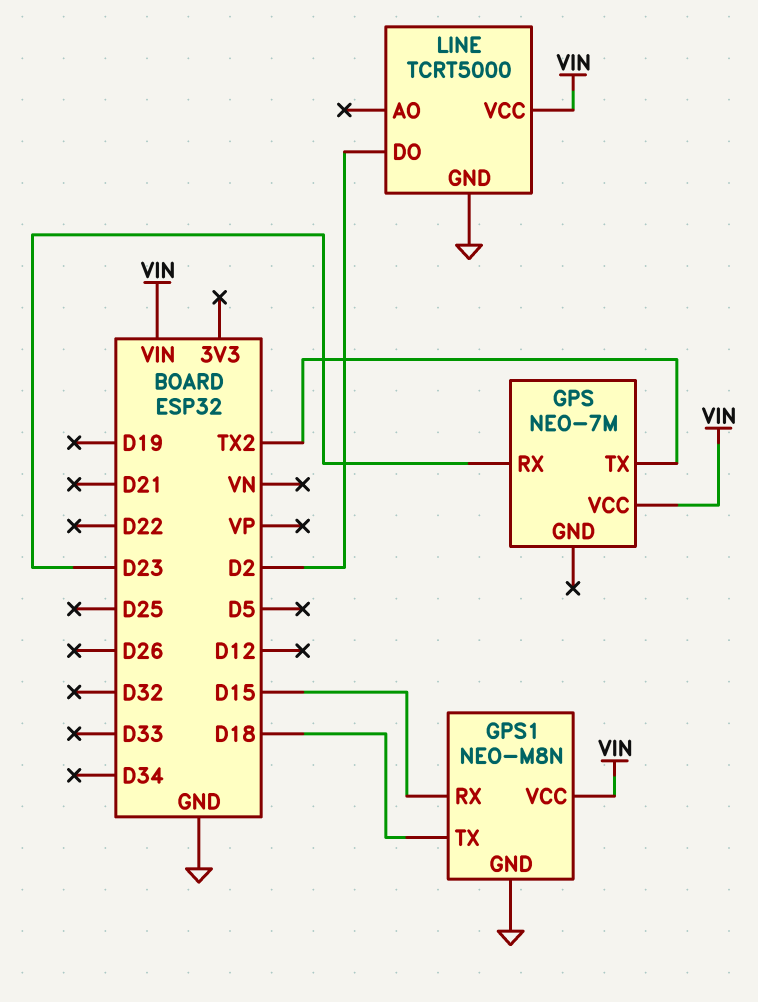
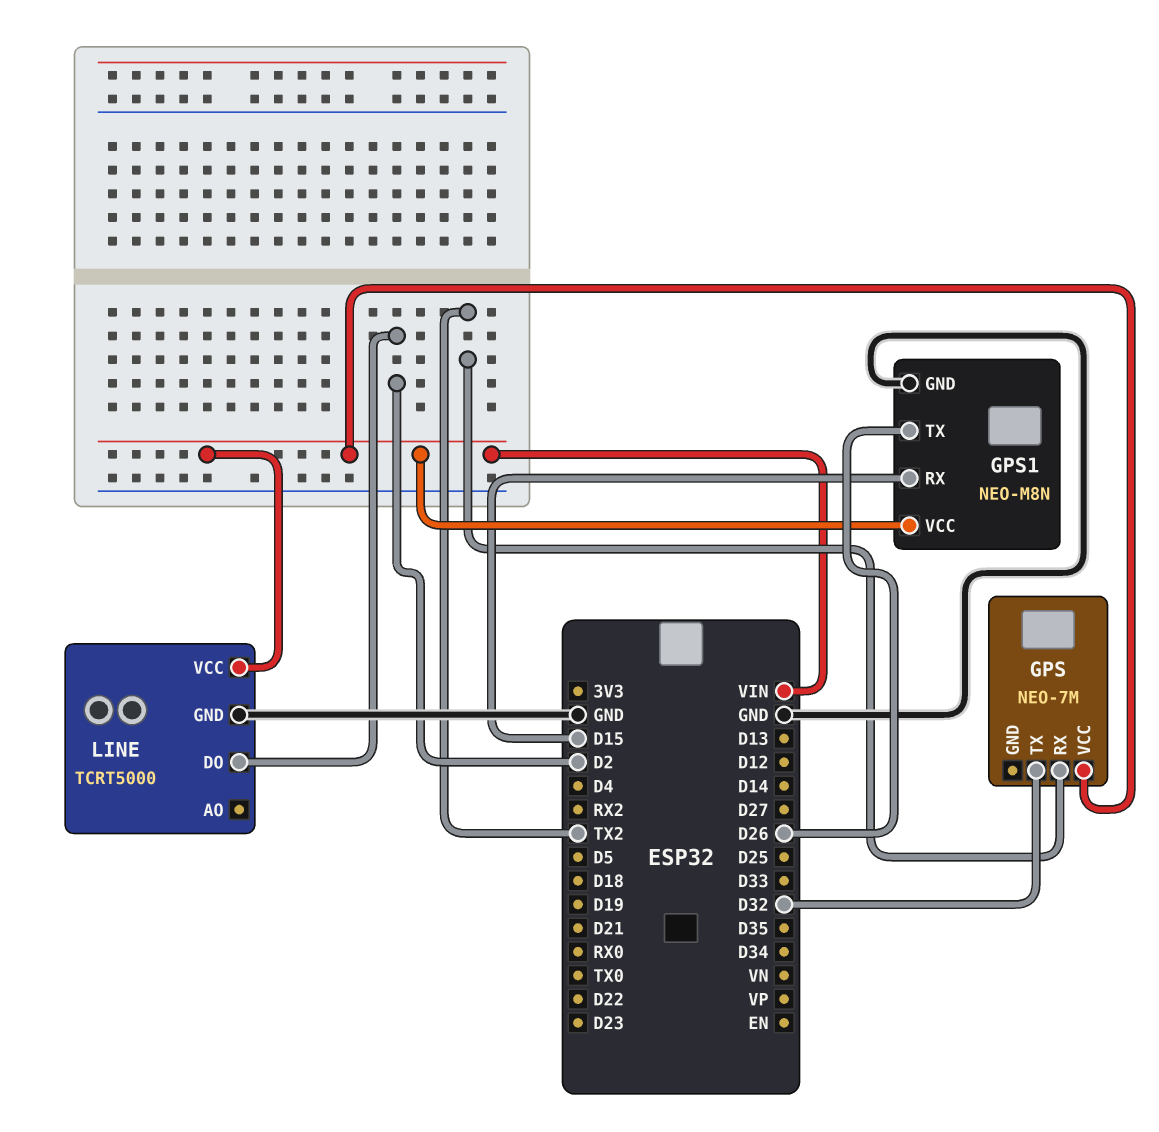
GPS pin RX: D23 -> TX2
GPS pin TX: TX2 -> D32
GPS1 pin TX: D18 -> D26

